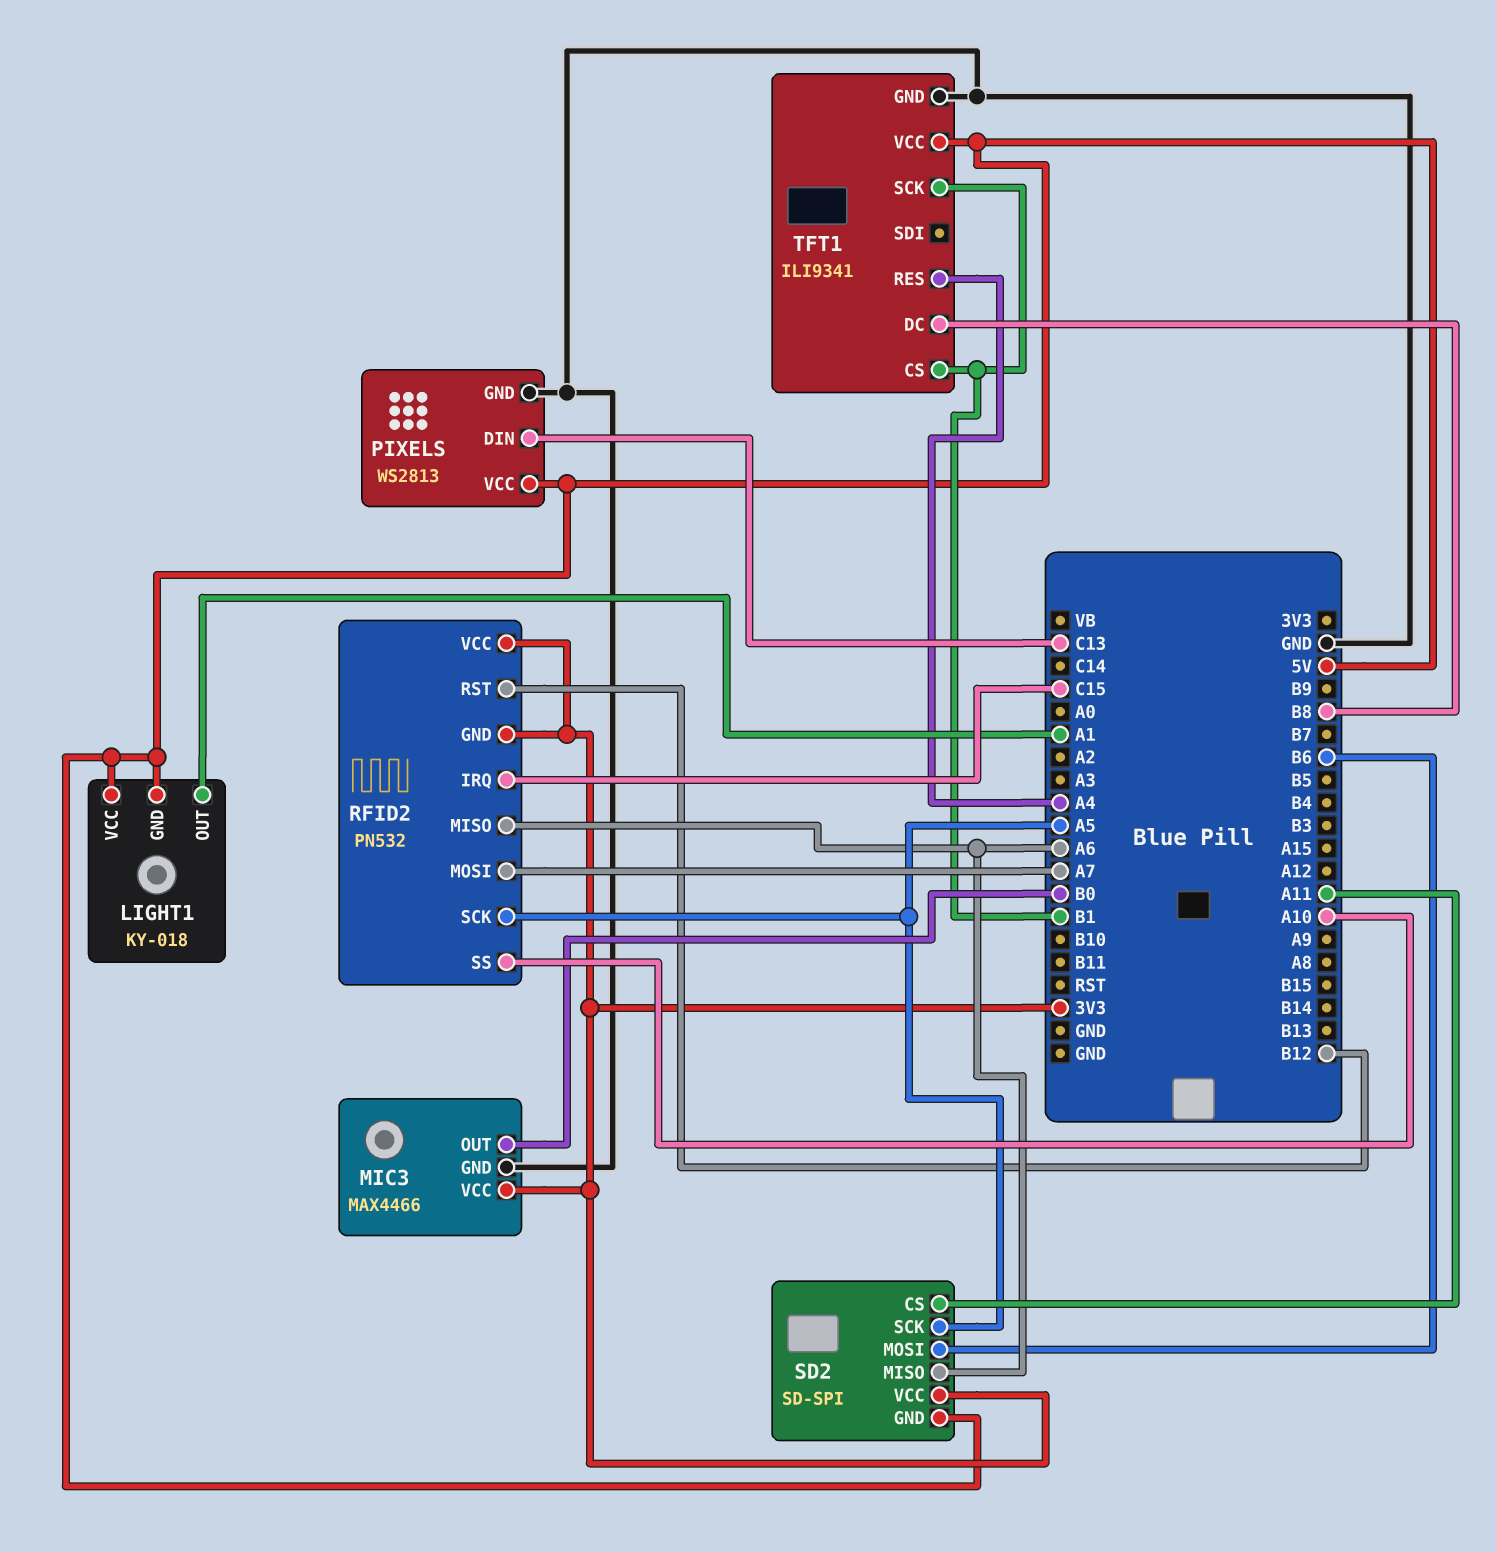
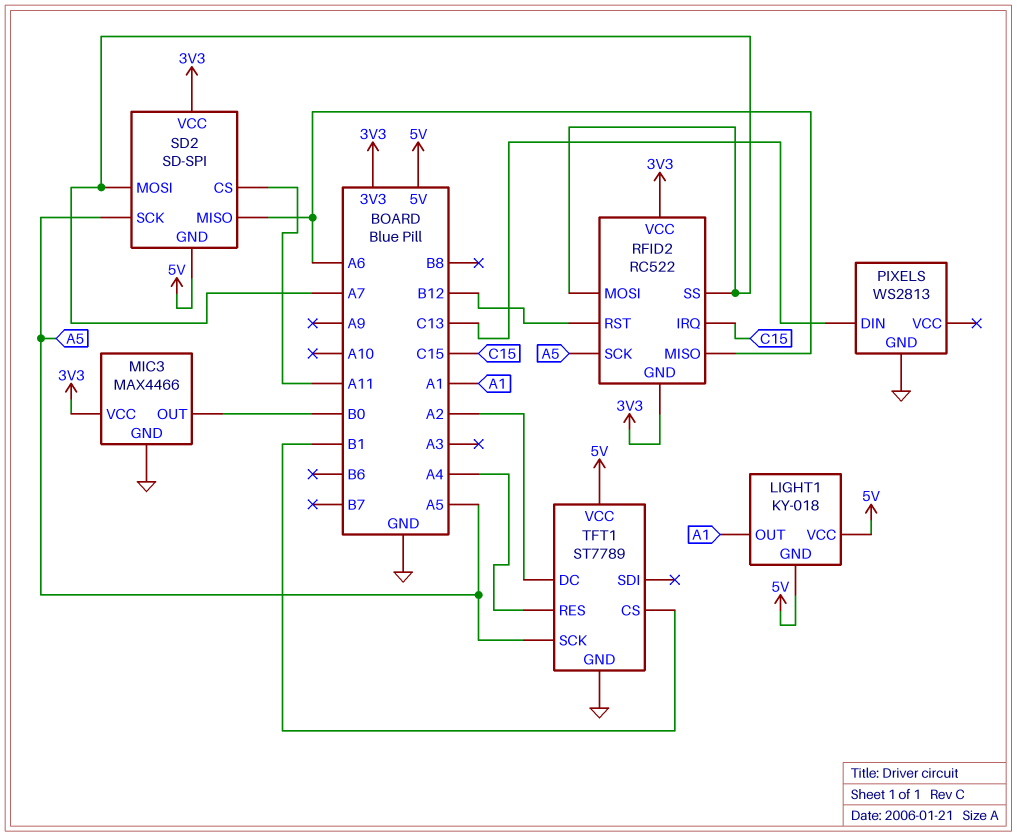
PIXELS pin VCC: 5V -> none
RFID2: PN532 -> RC522
RFID2 pin SS: A10 -> A7
SD2 pin MOSI: B6 -> A7
TFT1: ILI9341 -> ST7789
TFT1 pin DC: B8 -> A2
TFT1 pin SCK: B1 -> A5

